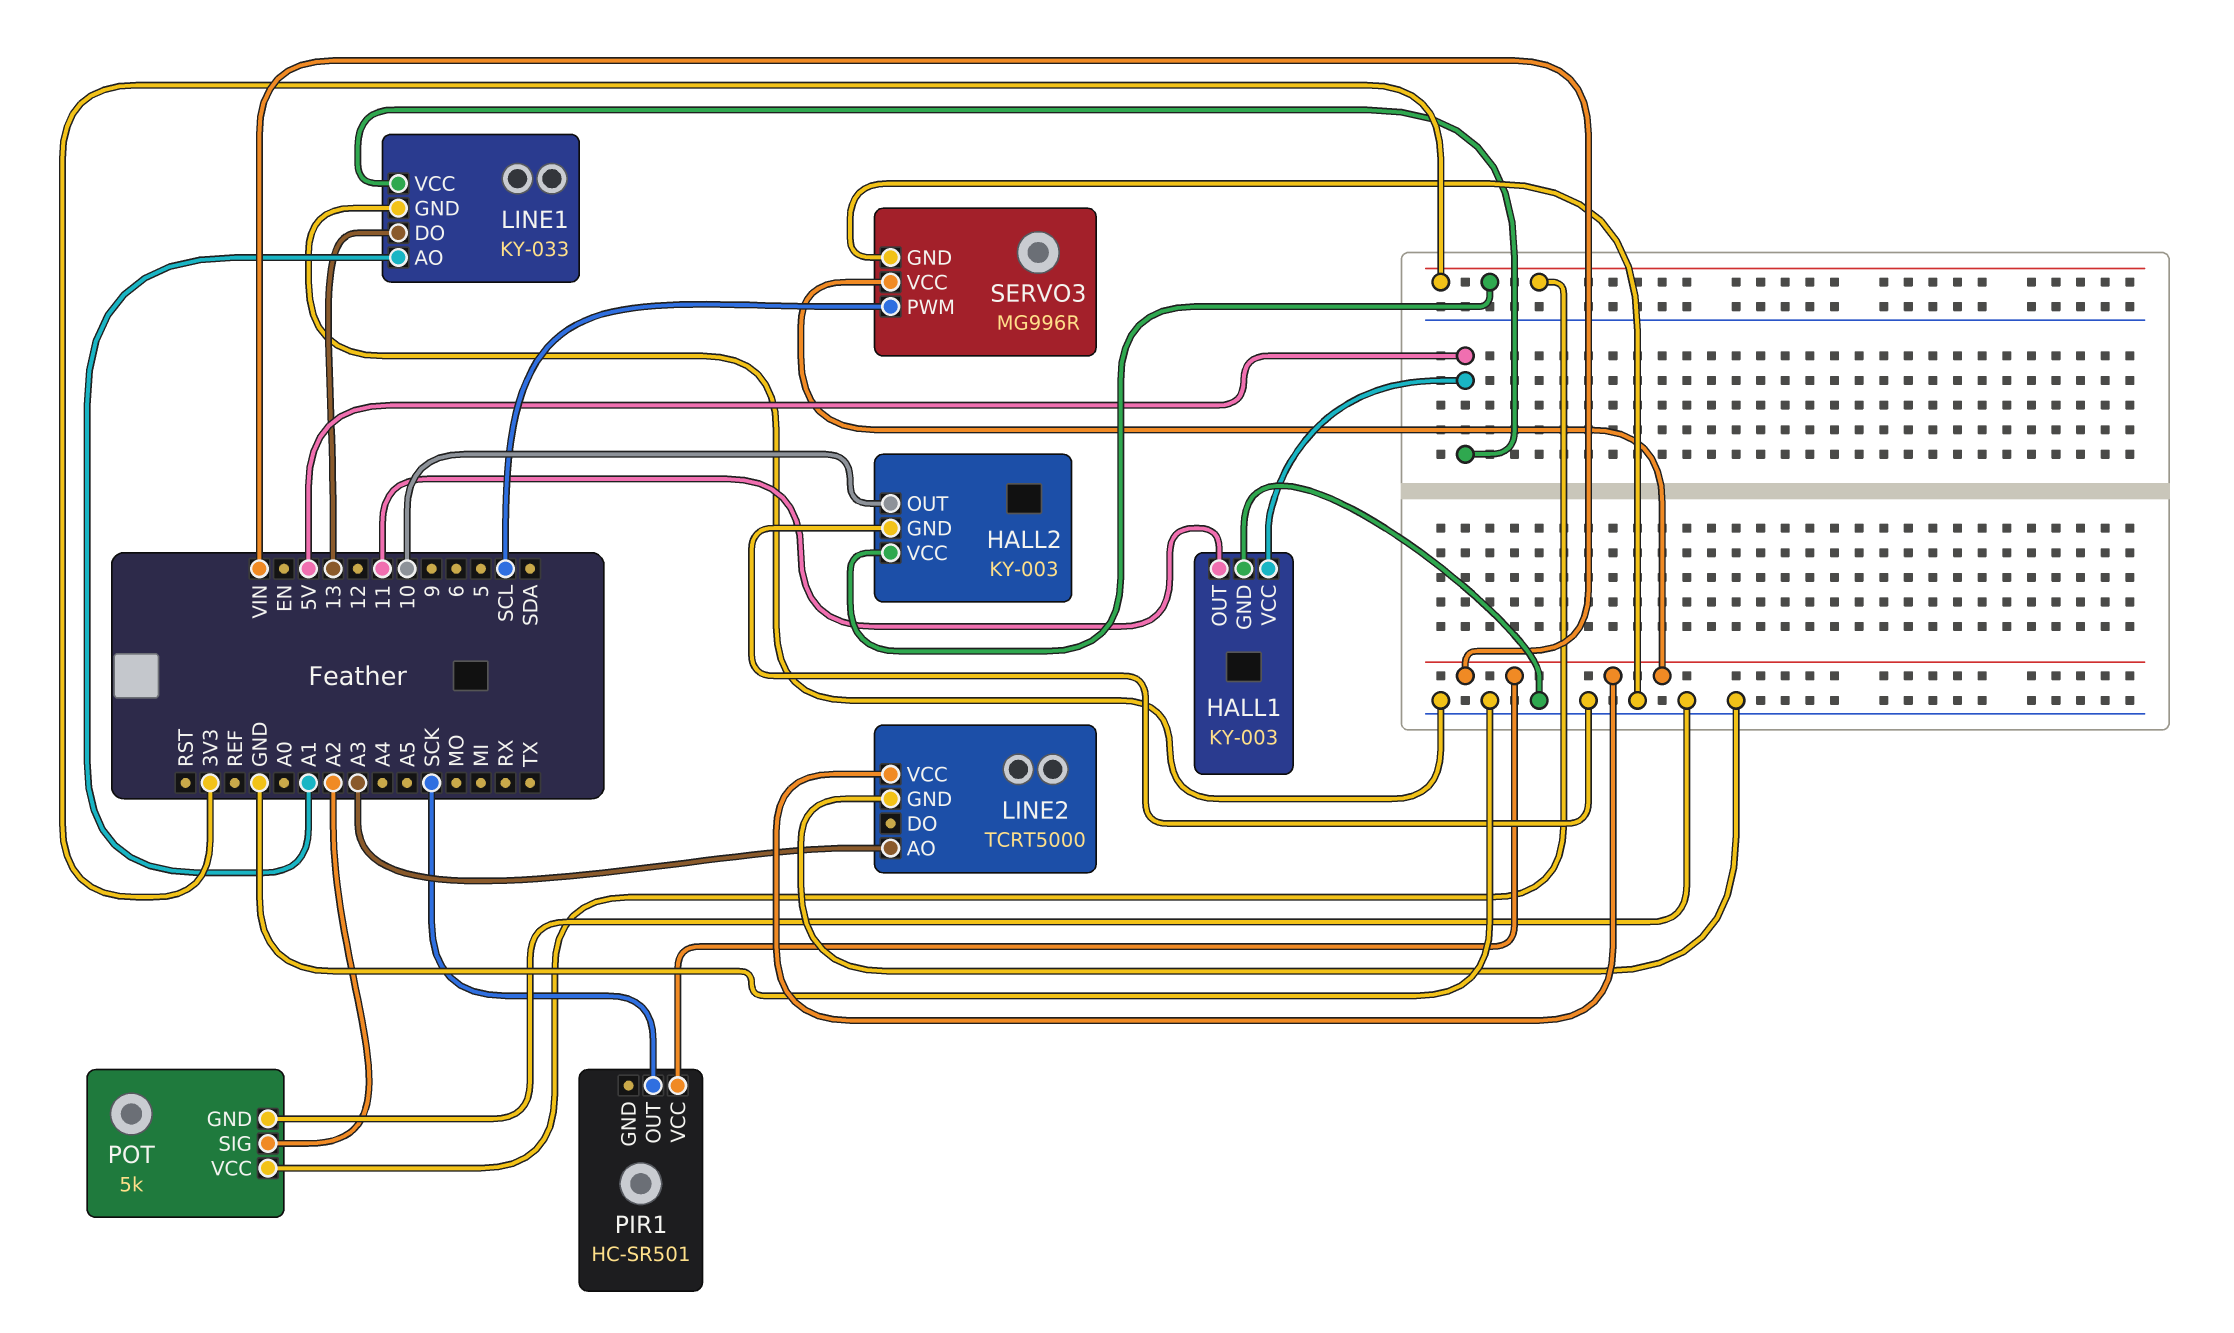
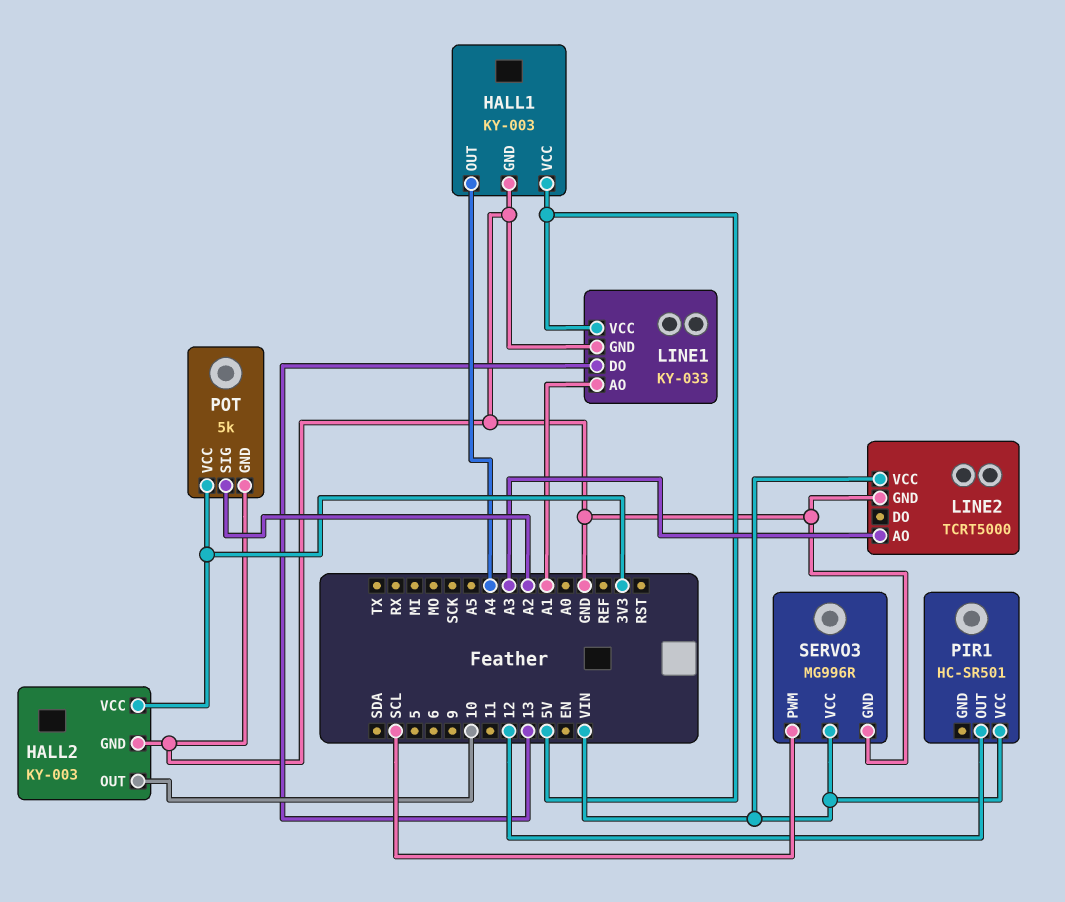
HALL1 pin OUT: 11 -> A4
PIR1 pin OUT: SCK -> 12

